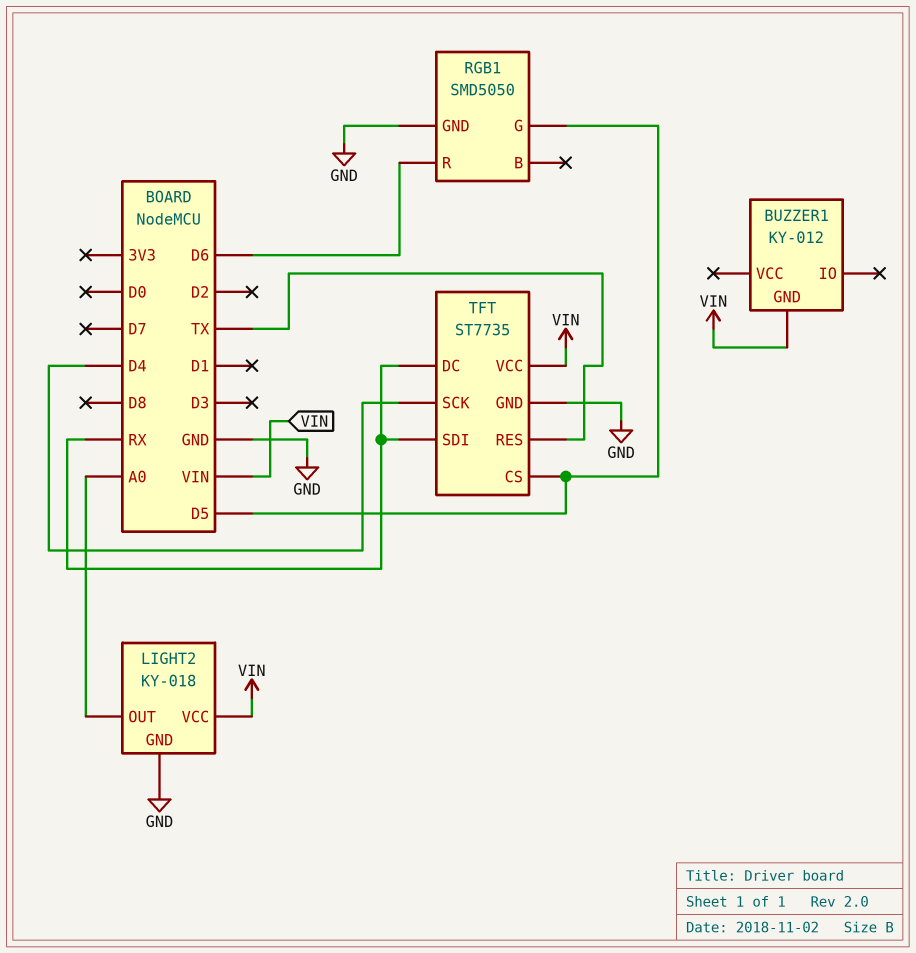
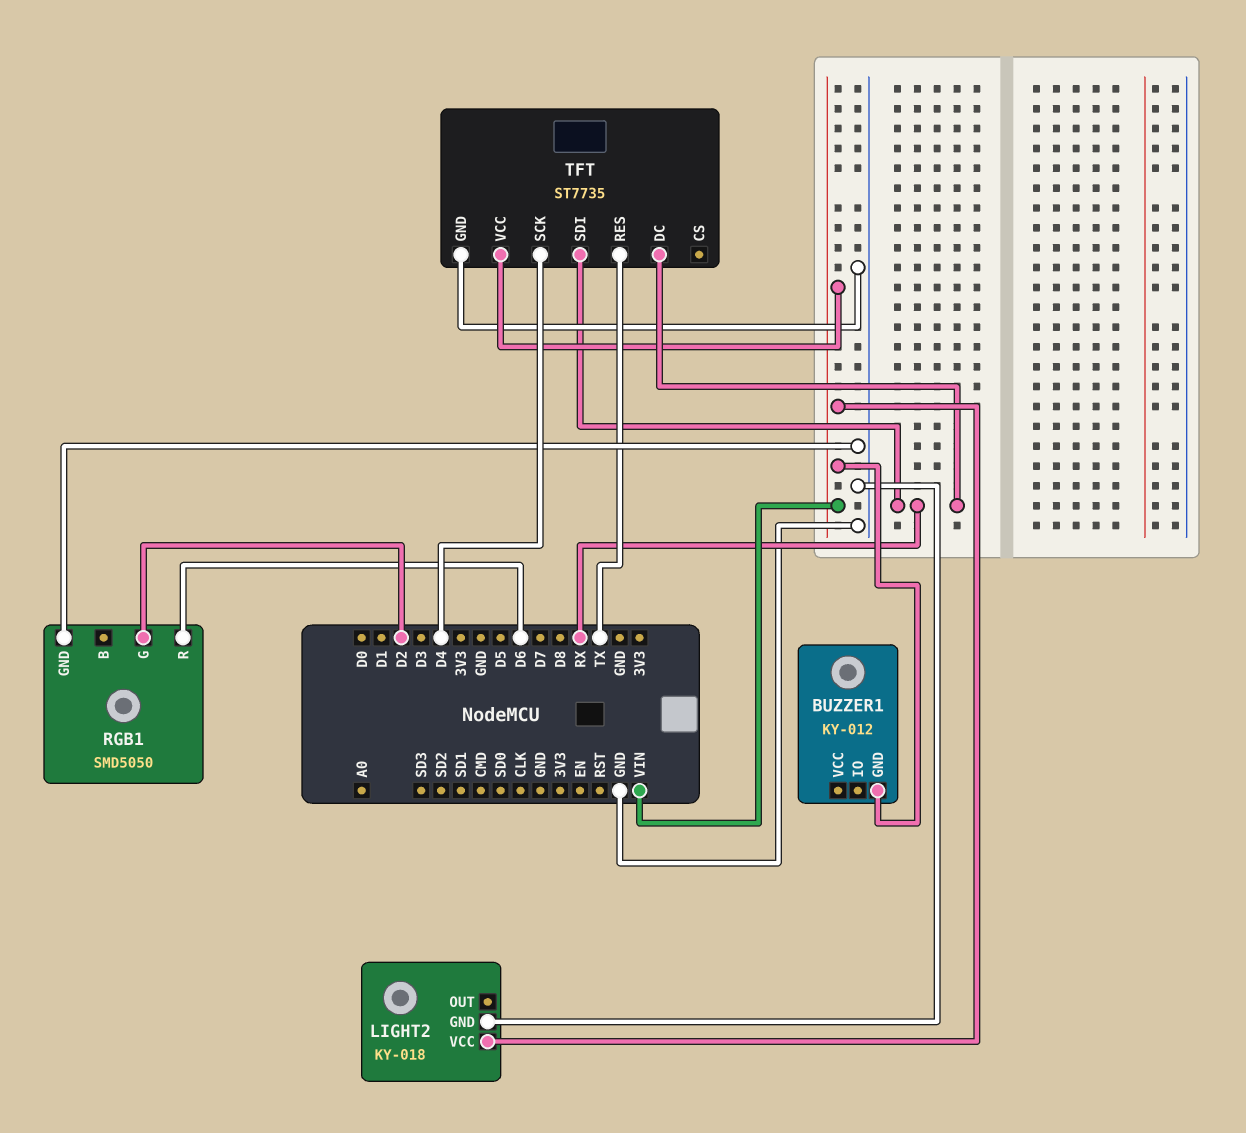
LIGHT2 pin OUT: A0 -> none
RGB1 pin G: D5 -> D2
TFT pin CS: D5 -> none

